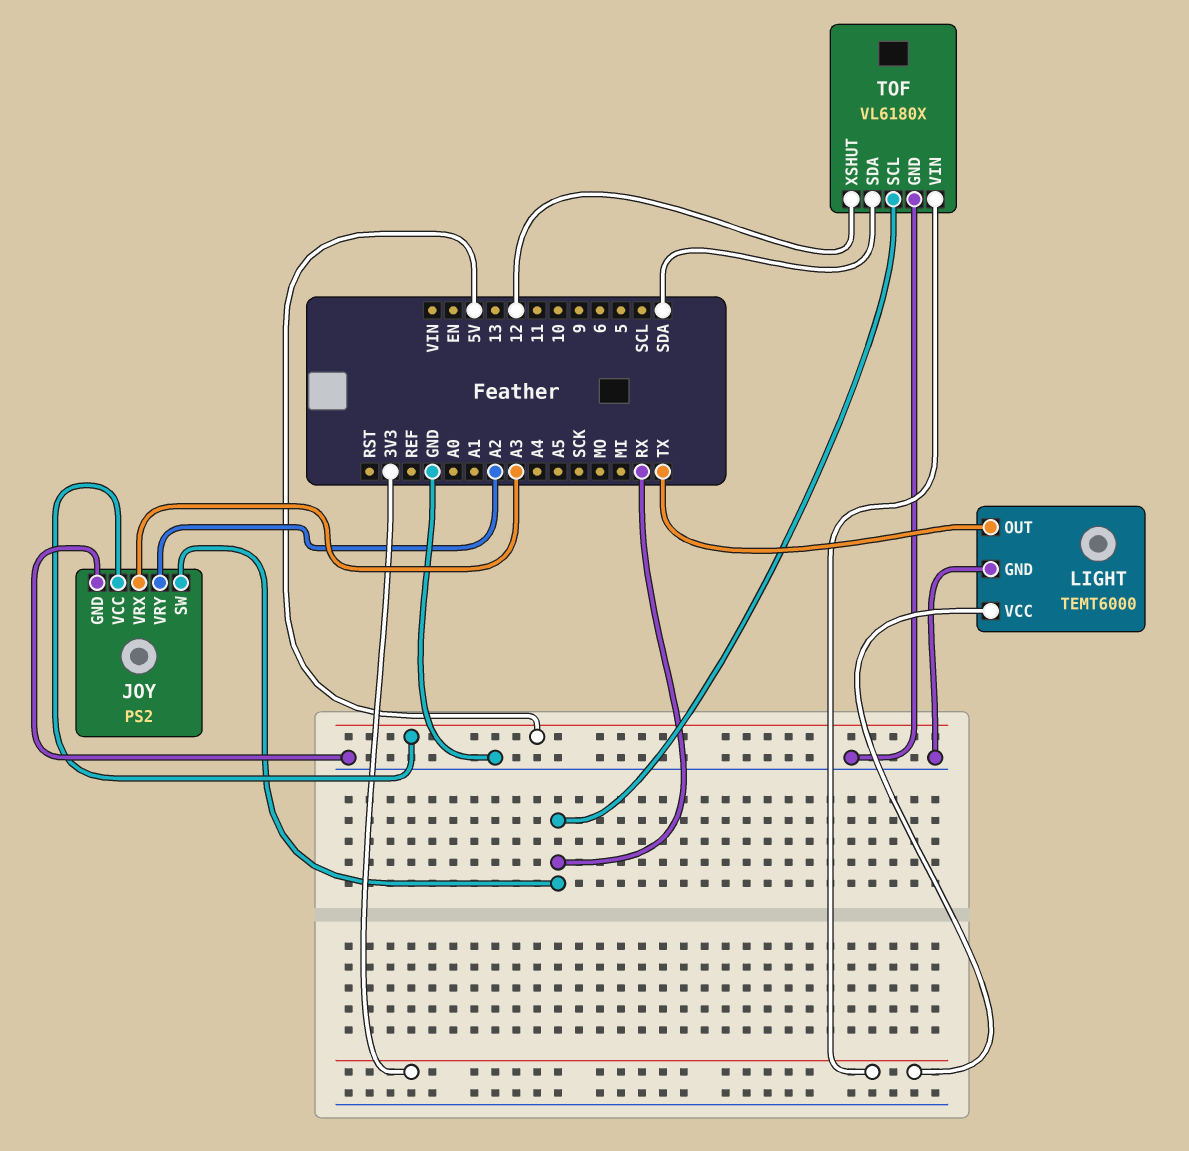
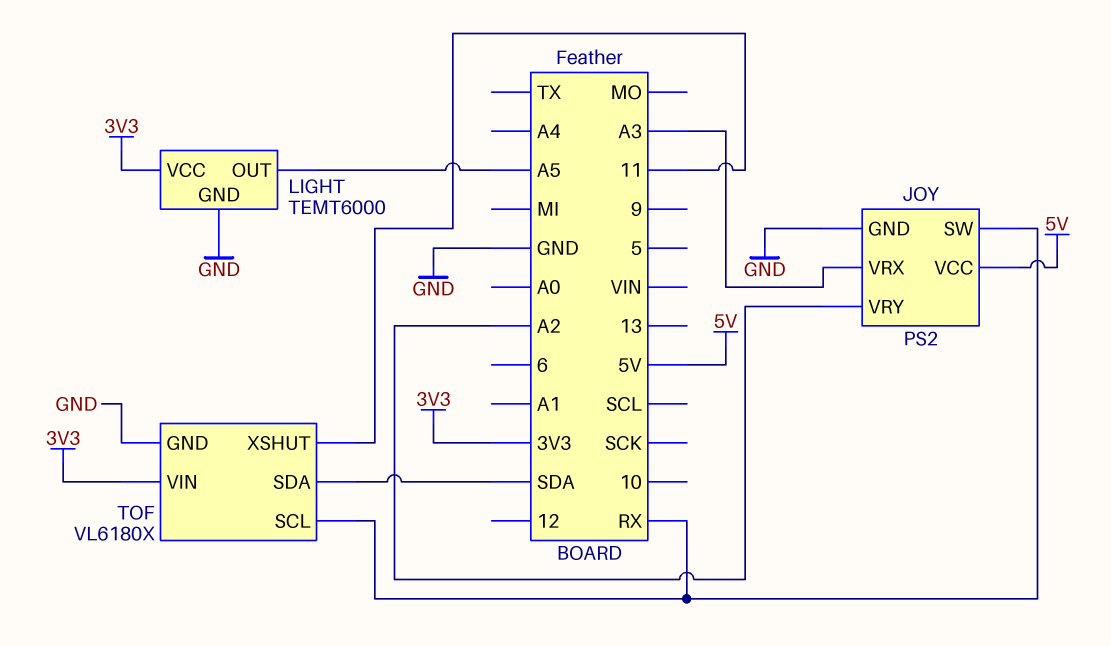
LIGHT pin OUT: TX -> A5
TOF pin XSHUT: 12 -> 11

